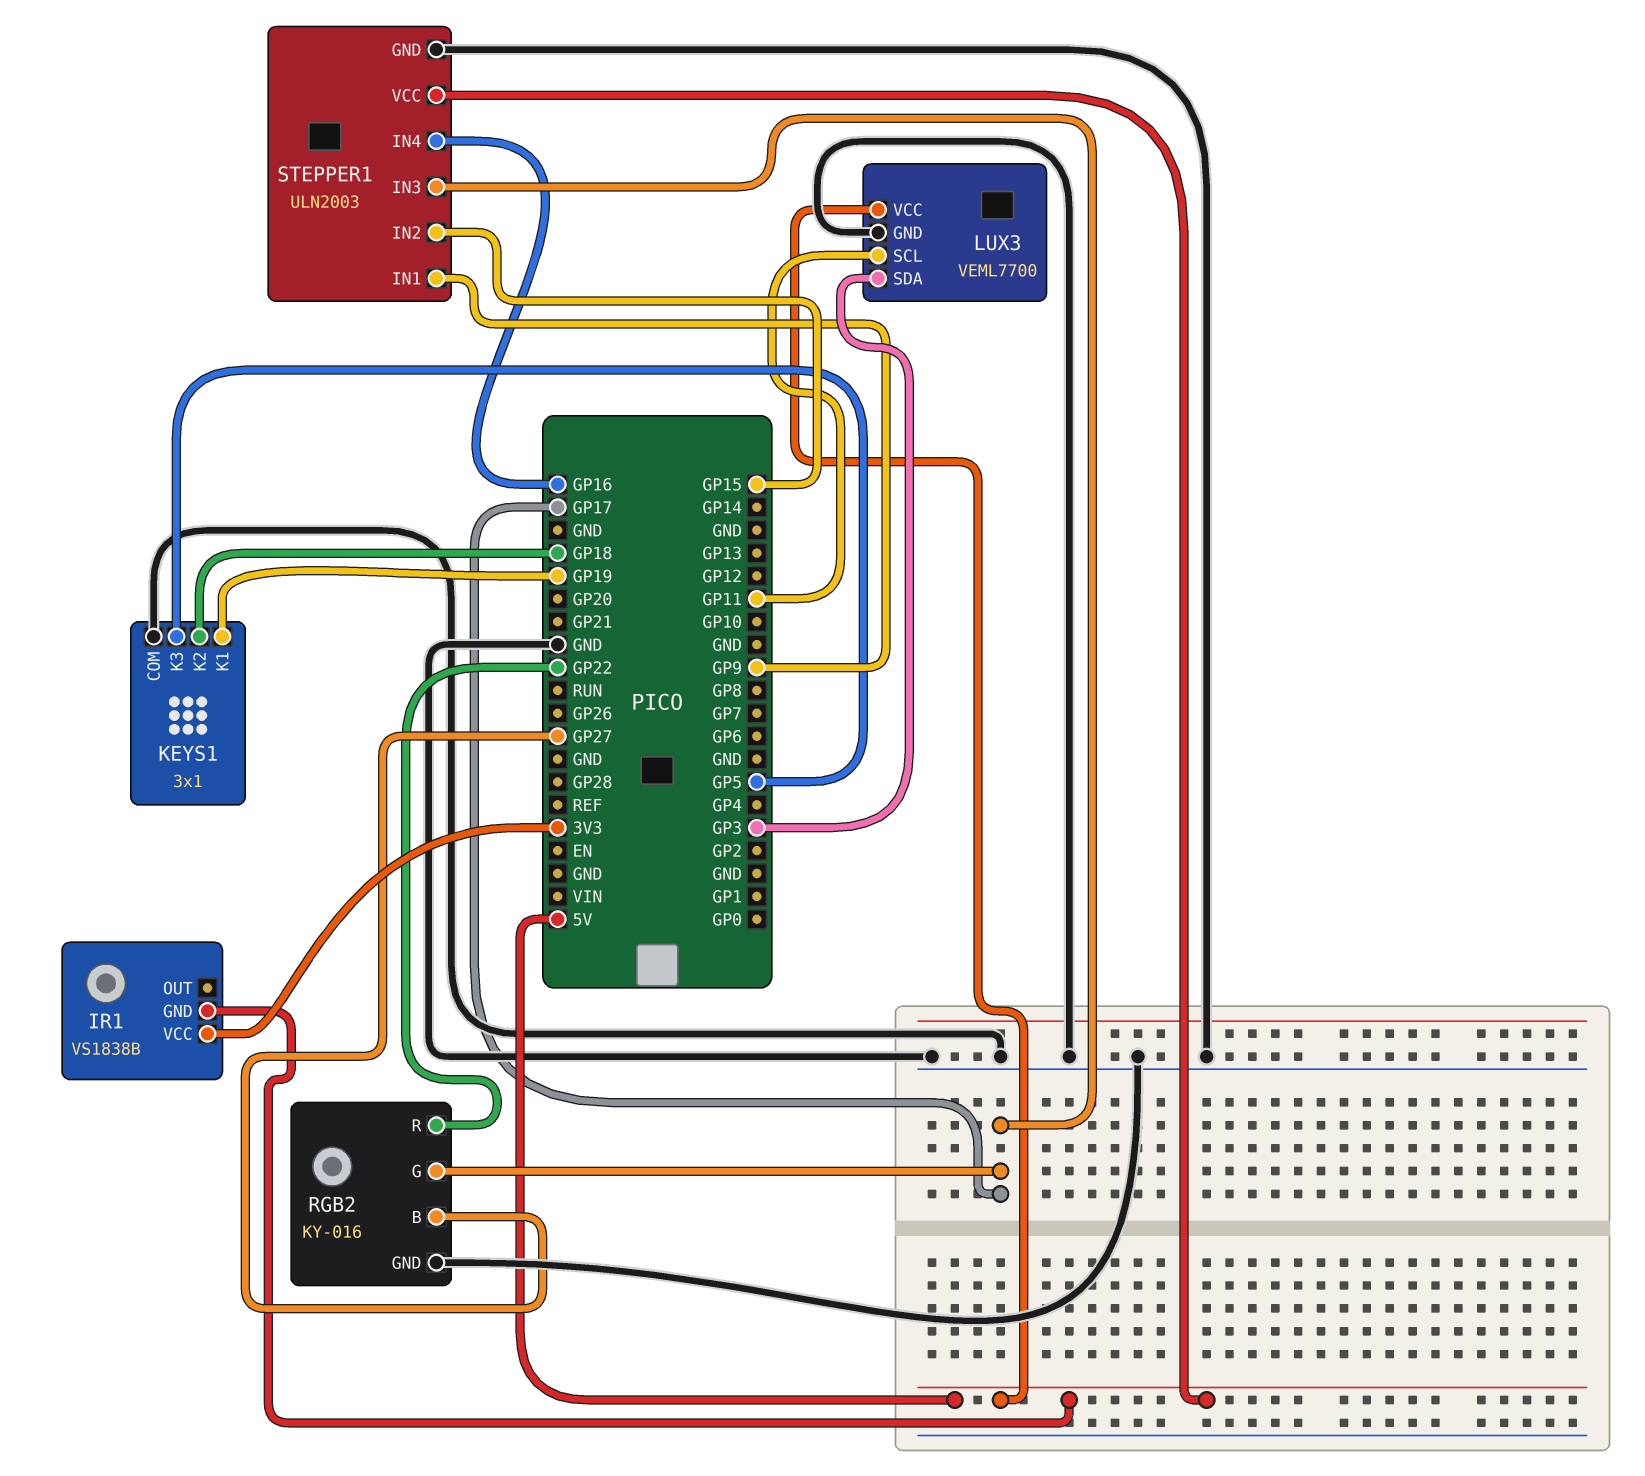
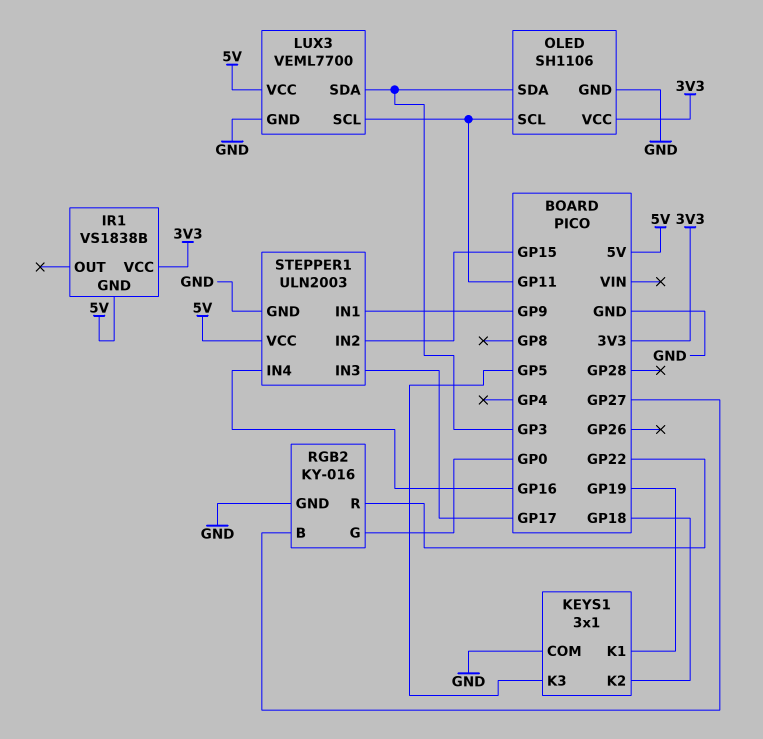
OLED: none -> SH1106
OLED pin GND: none -> GND
OLED pin SCL: none -> GP11
OLED pin SDA: none -> GP3
OLED pin VCC: none -> 3V3
RGB2 pin G: GP17 -> GP0

